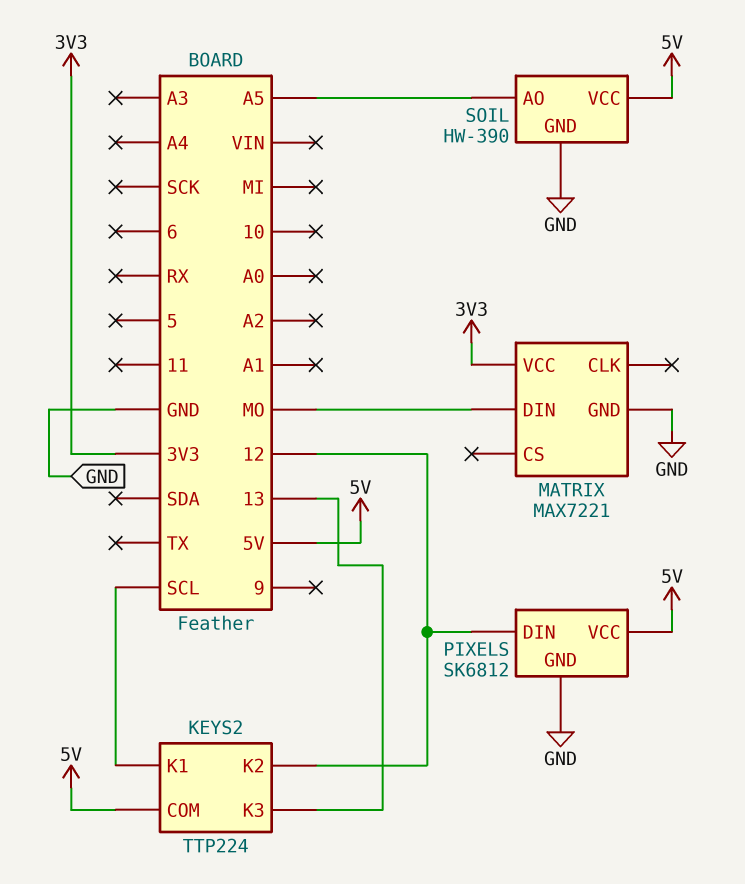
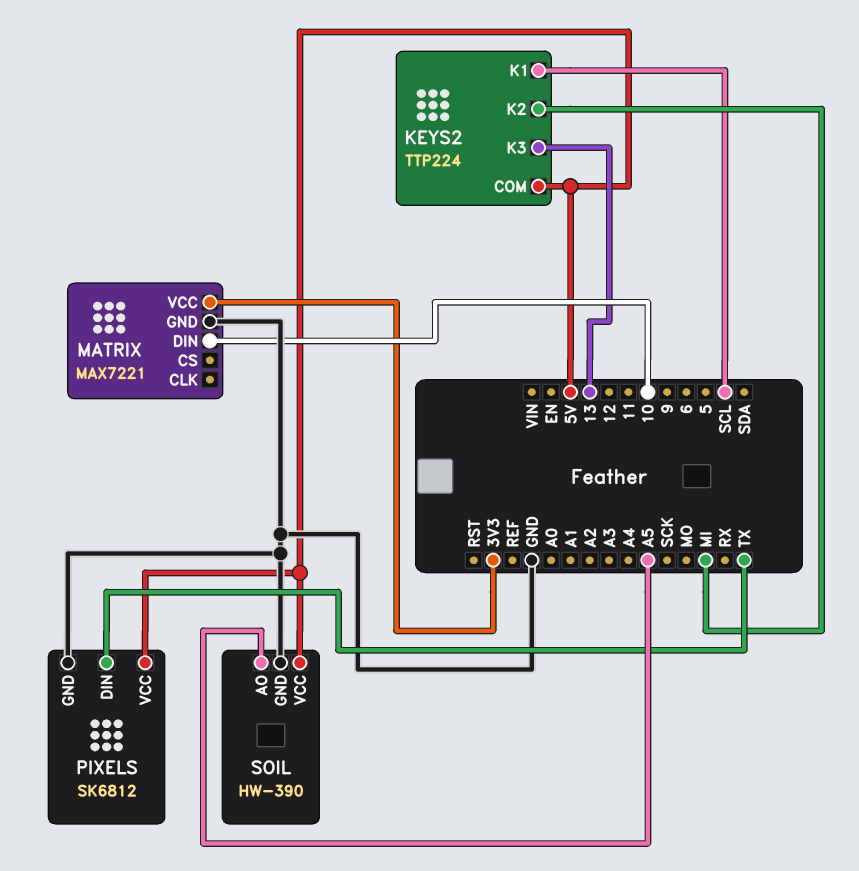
KEYS2 pin K2: 12 -> MI
MATRIX pin DIN: MO -> 10
PIXELS pin DIN: 12 -> TX

